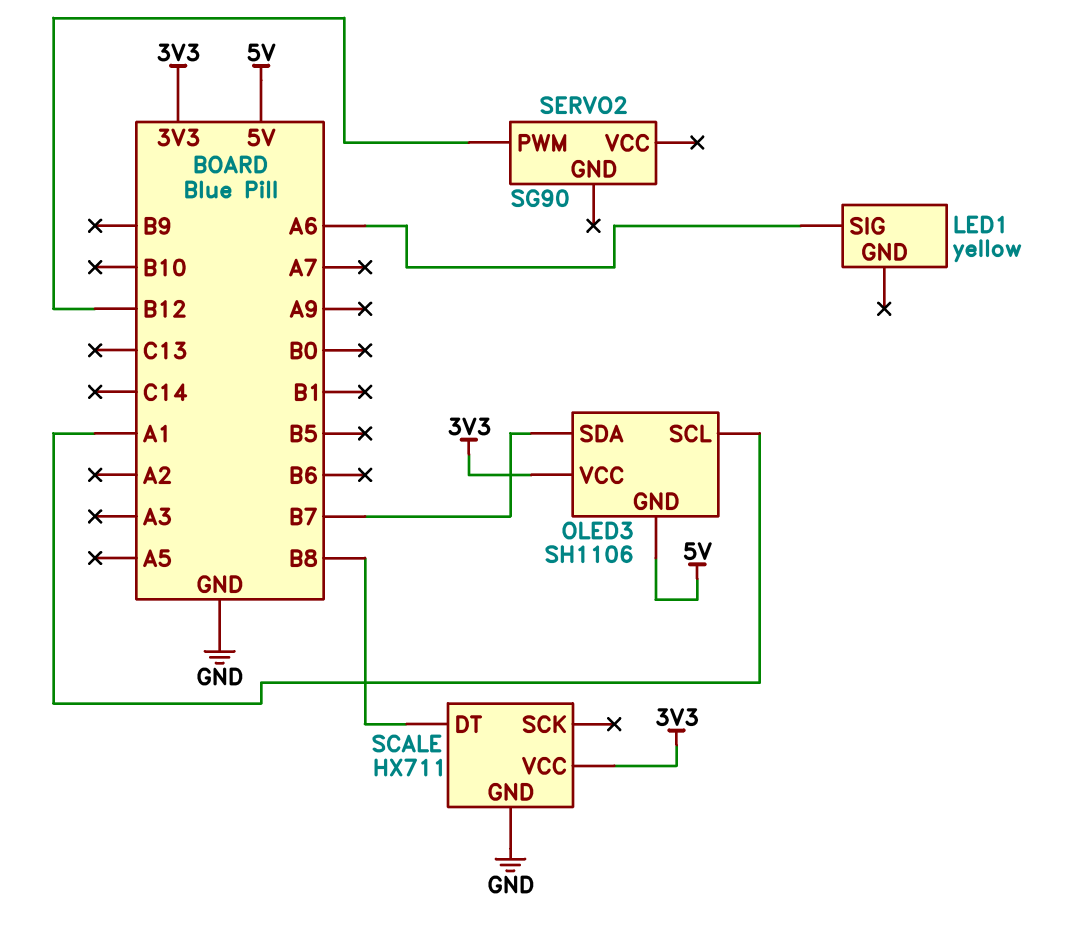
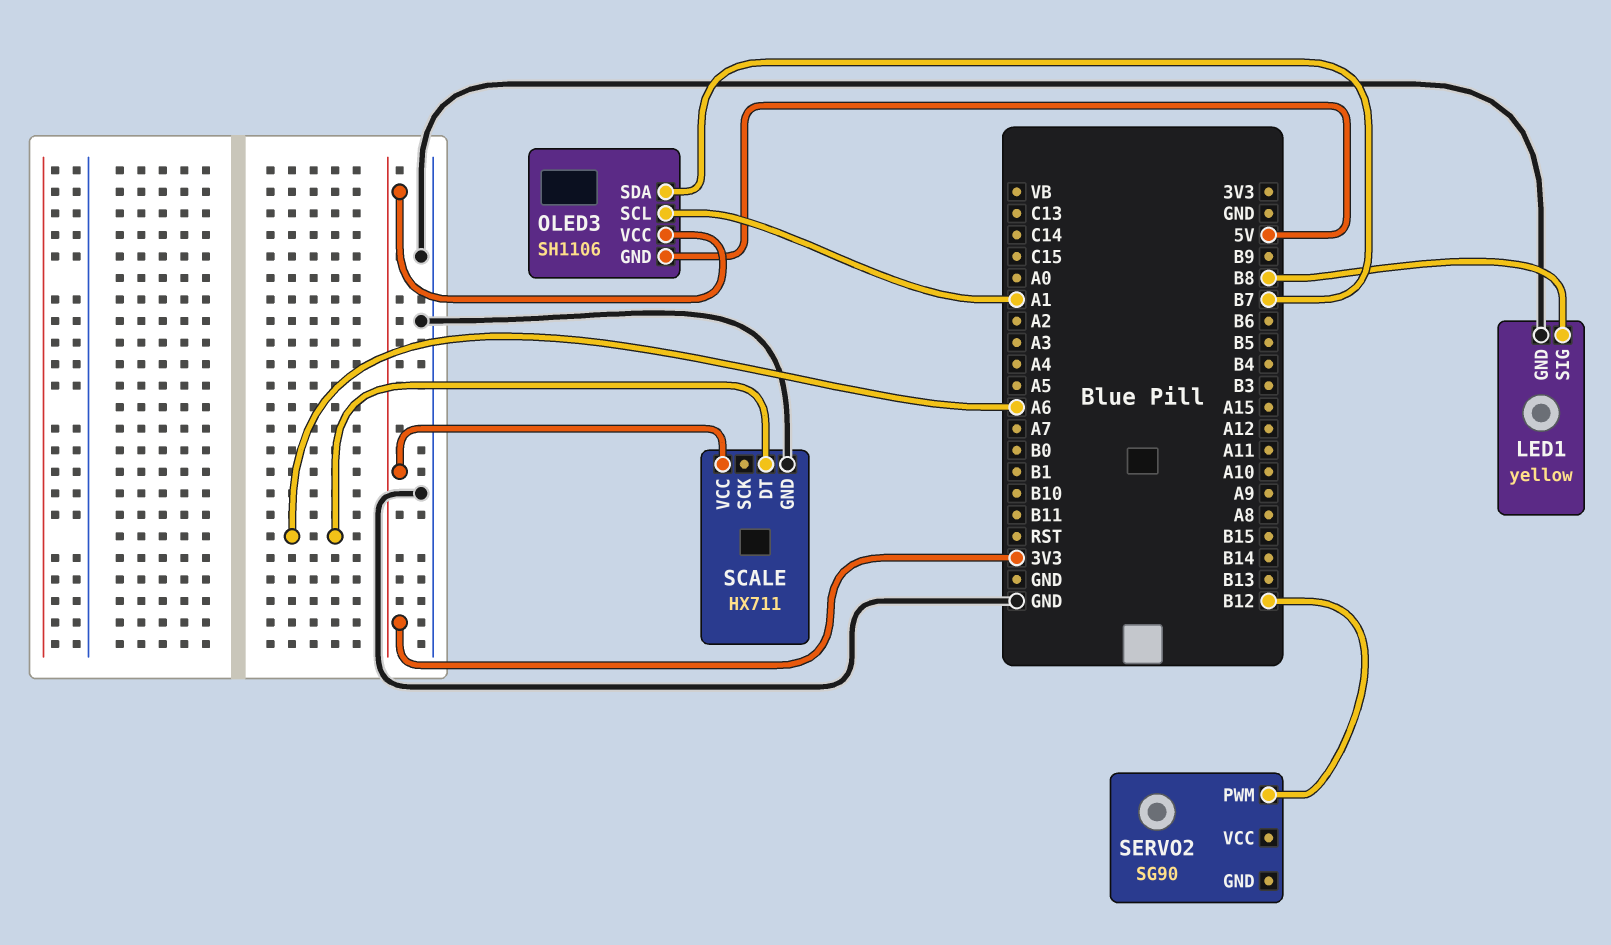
LED1 pin GND: none -> GND
LED1 pin SIG: A6 -> B8
SCALE pin DT: B8 -> A6

